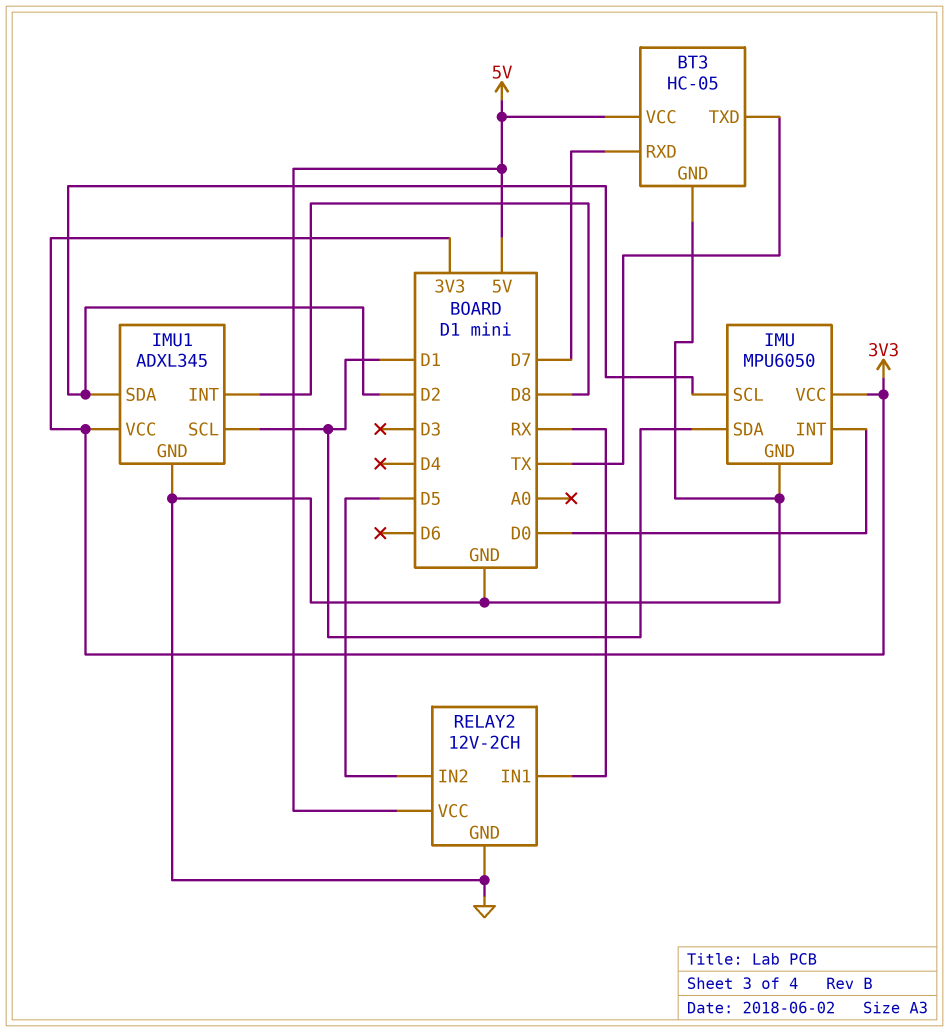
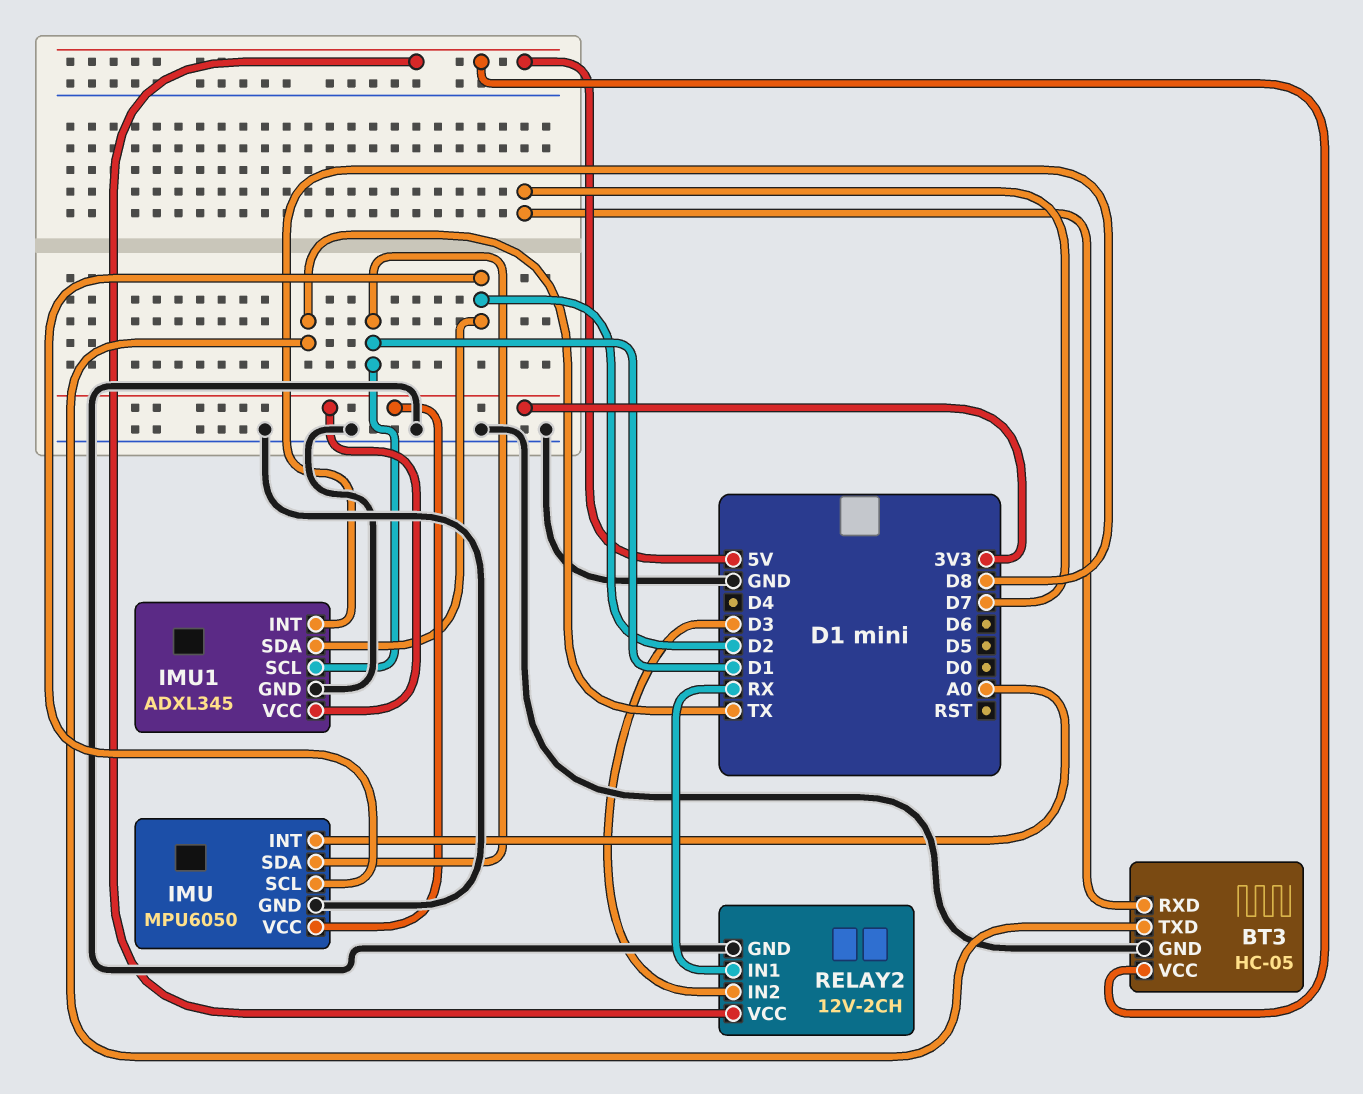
IMU pin INT: D0 -> A0
RELAY2 pin IN2: D5 -> D3

